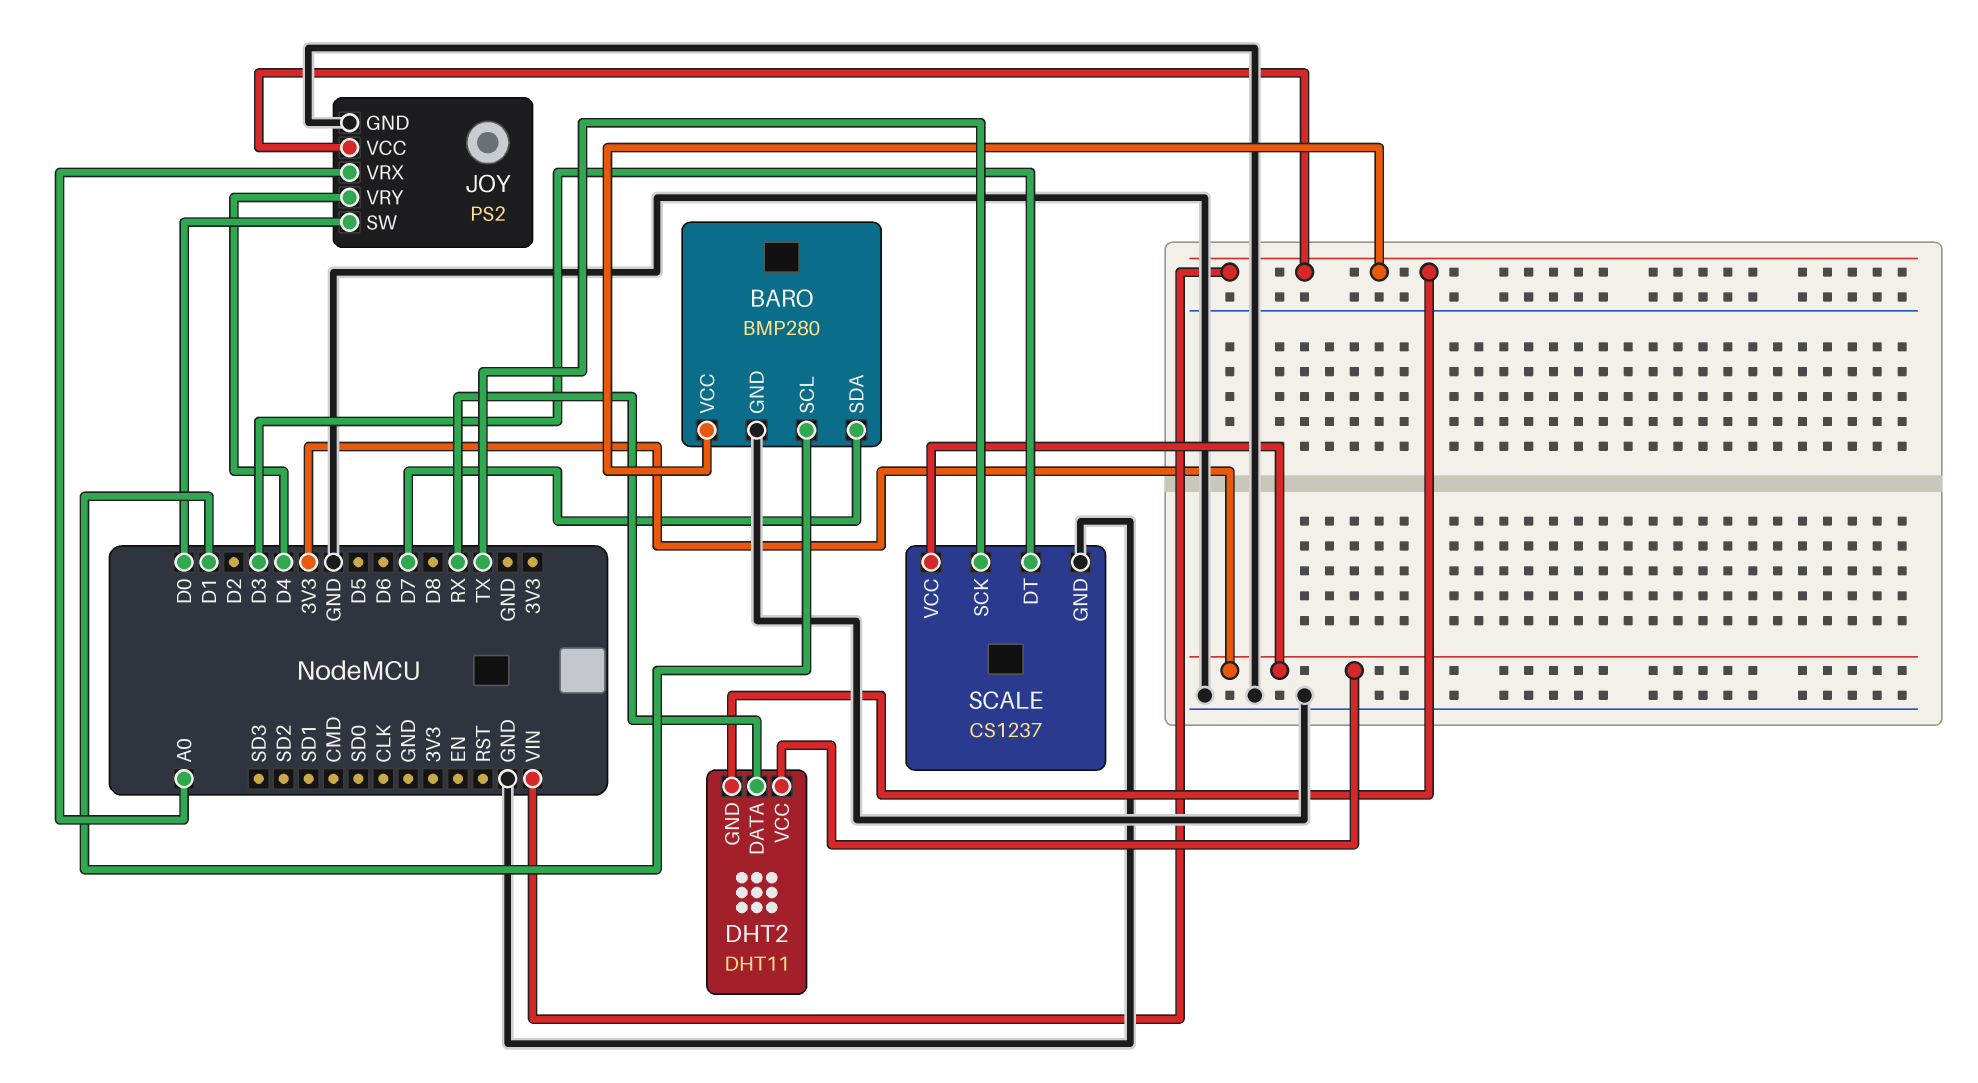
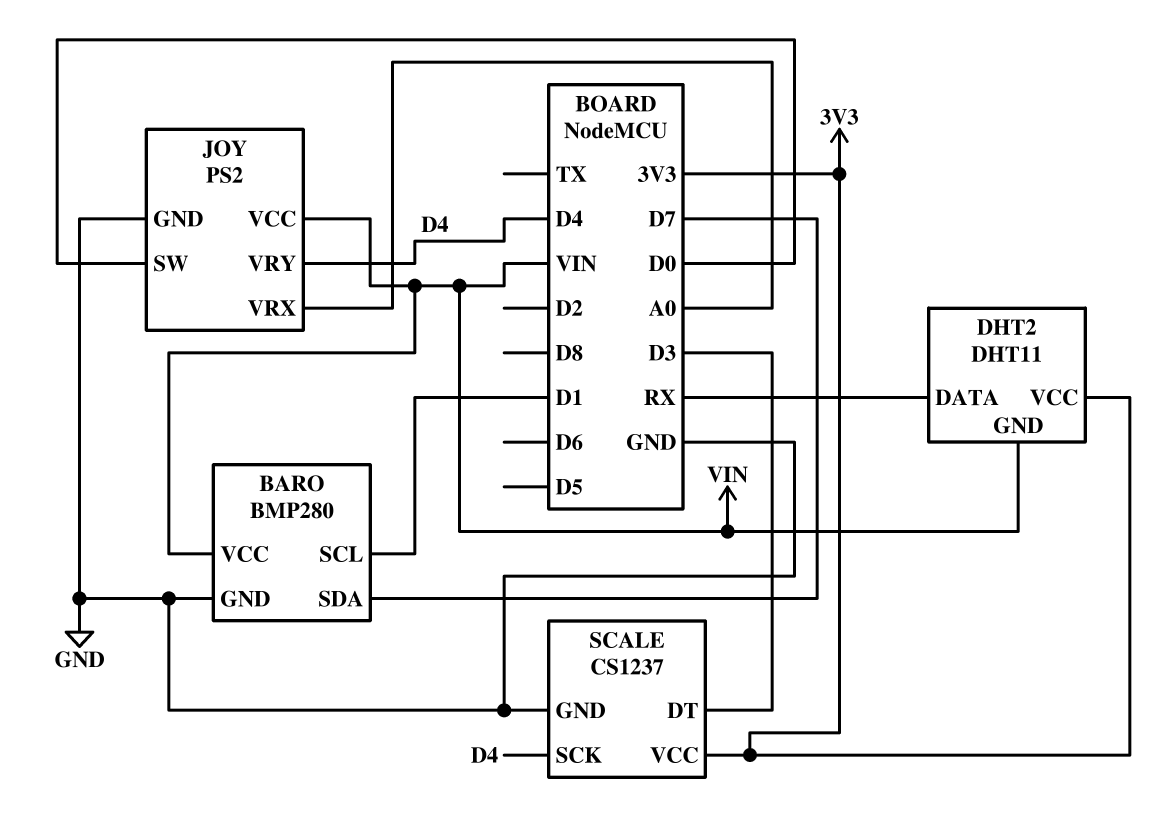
SCALE pin SCK: TX -> D4

